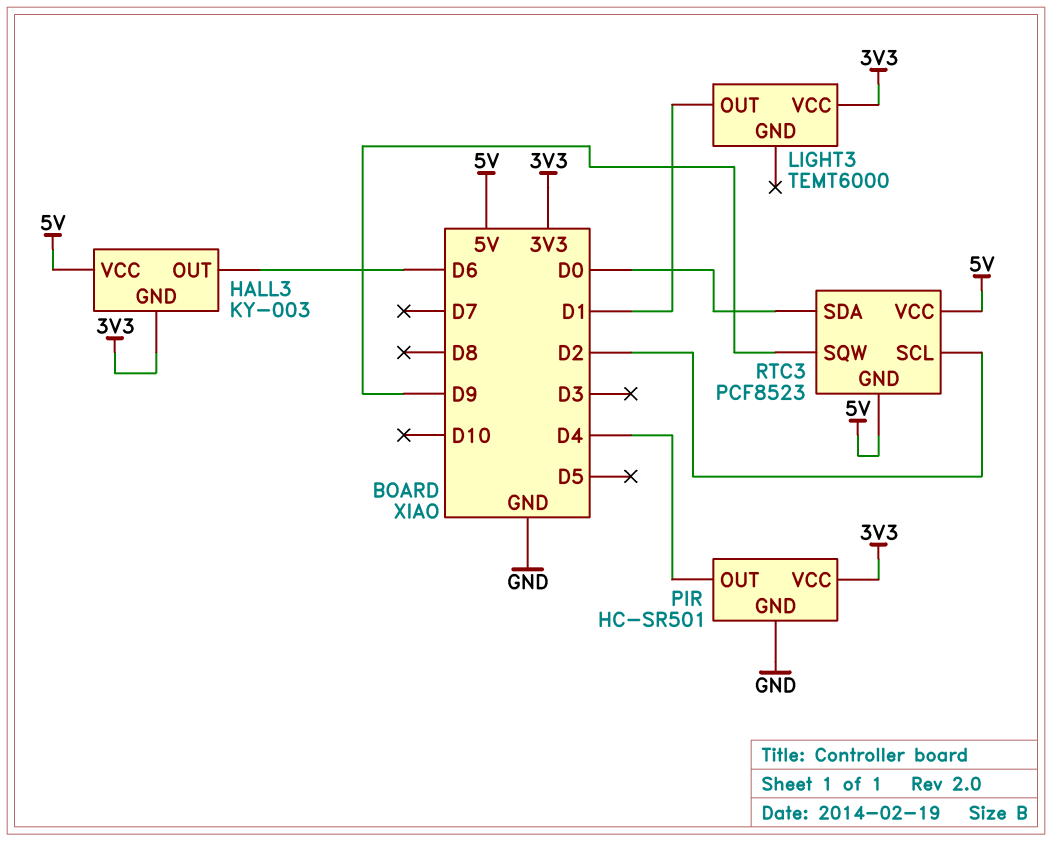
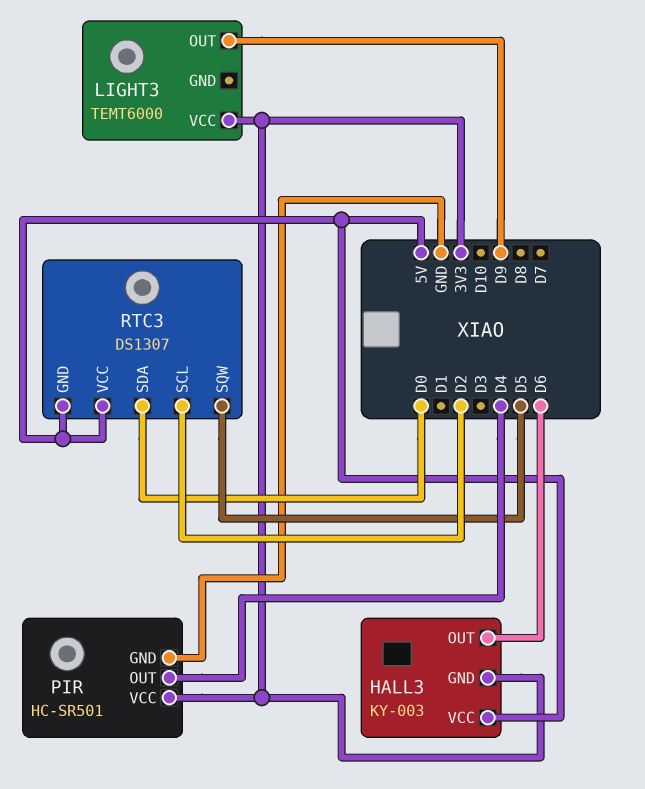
LIGHT3 pin OUT: D1 -> D9
RTC3: PCF8523 -> DS1307
RTC3 pin SQW: D9 -> D5

